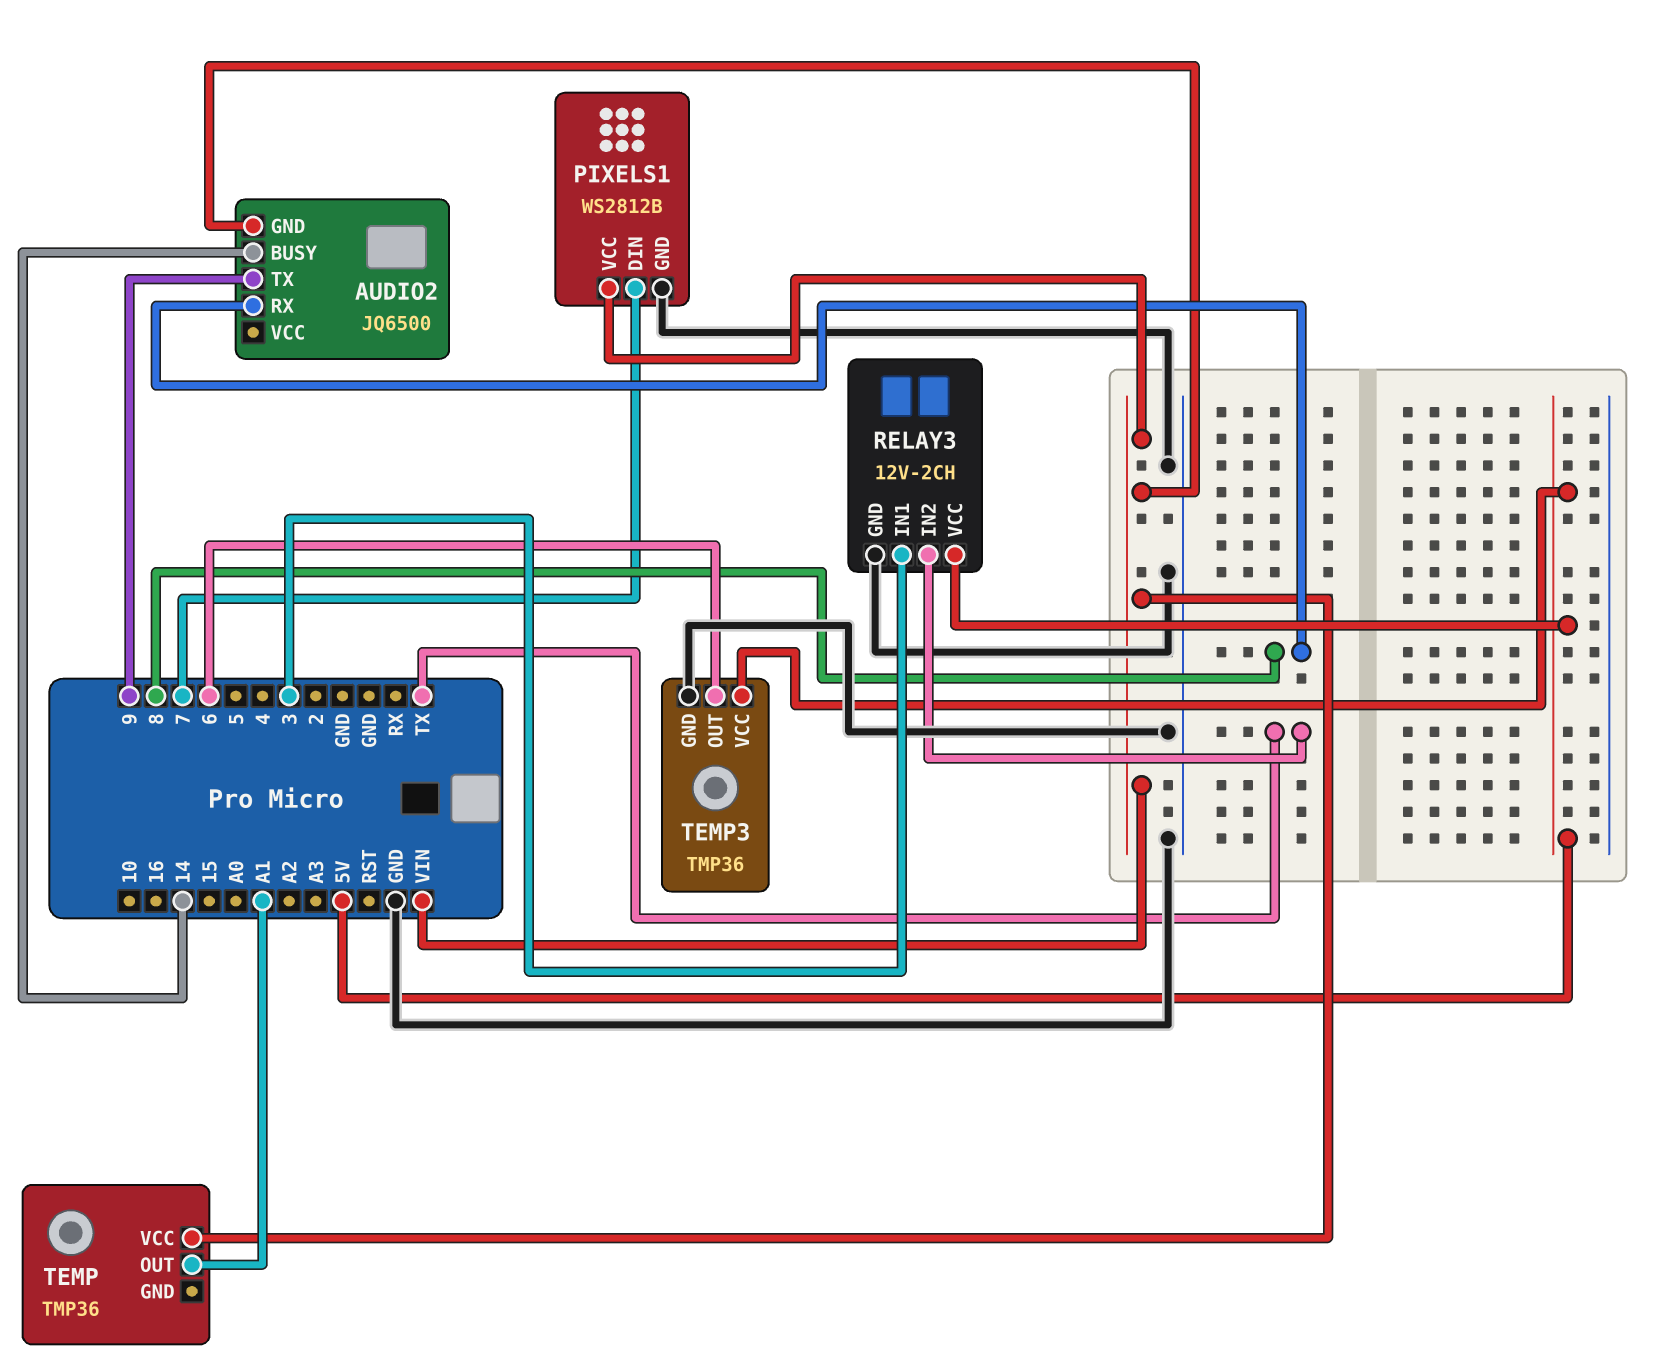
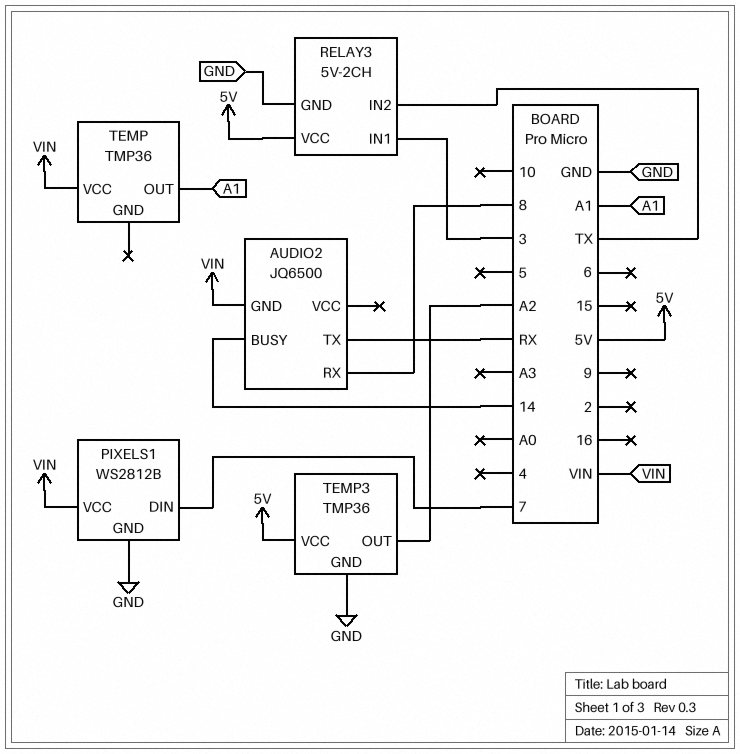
AUDIO2 pin TX: 9 -> RX
RELAY3: 12V-2CH -> 5V-2CH
TEMP3 pin OUT: 6 -> A2

